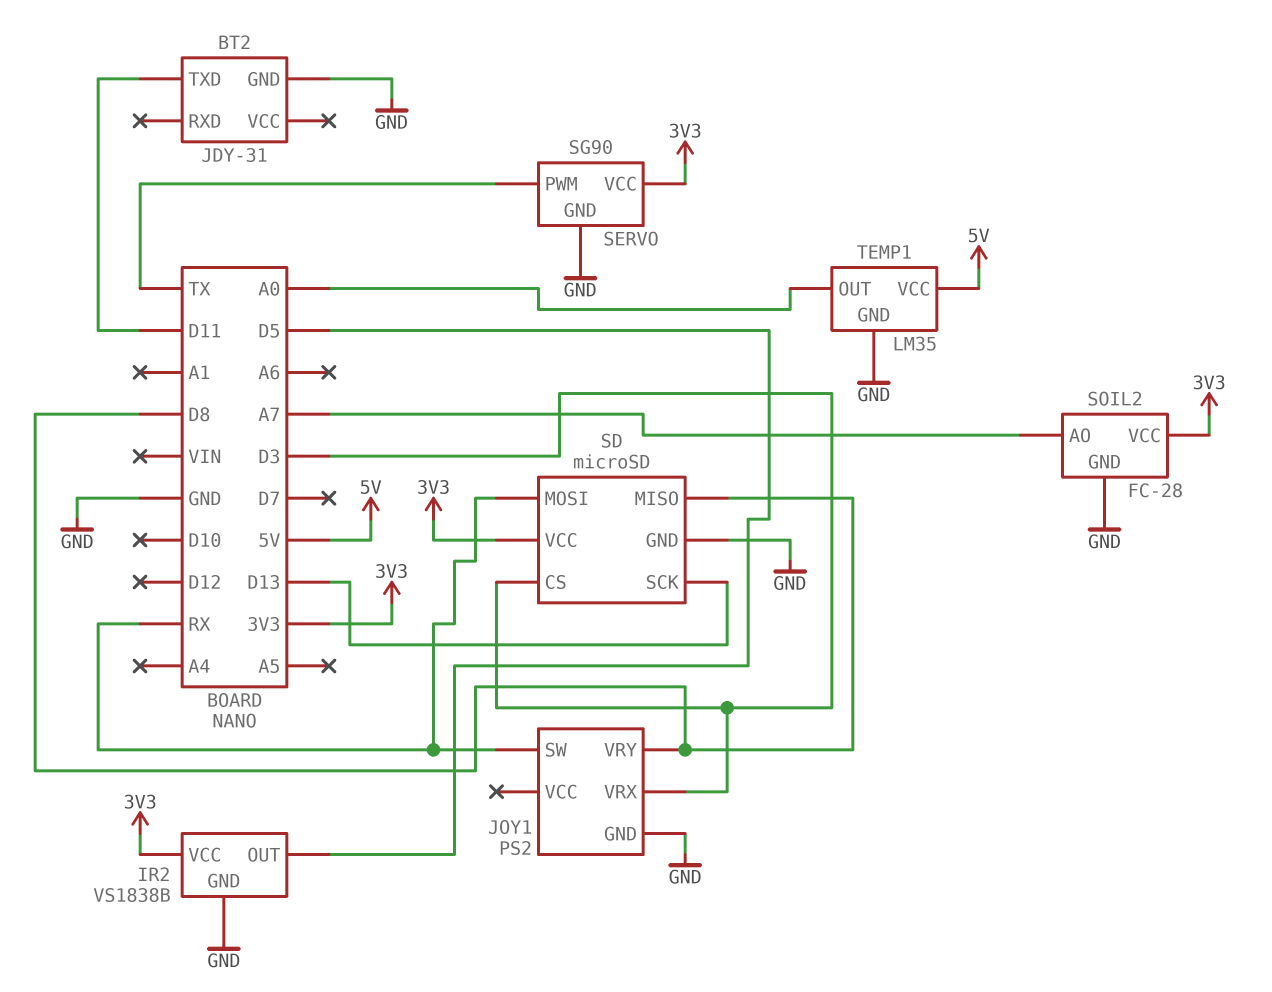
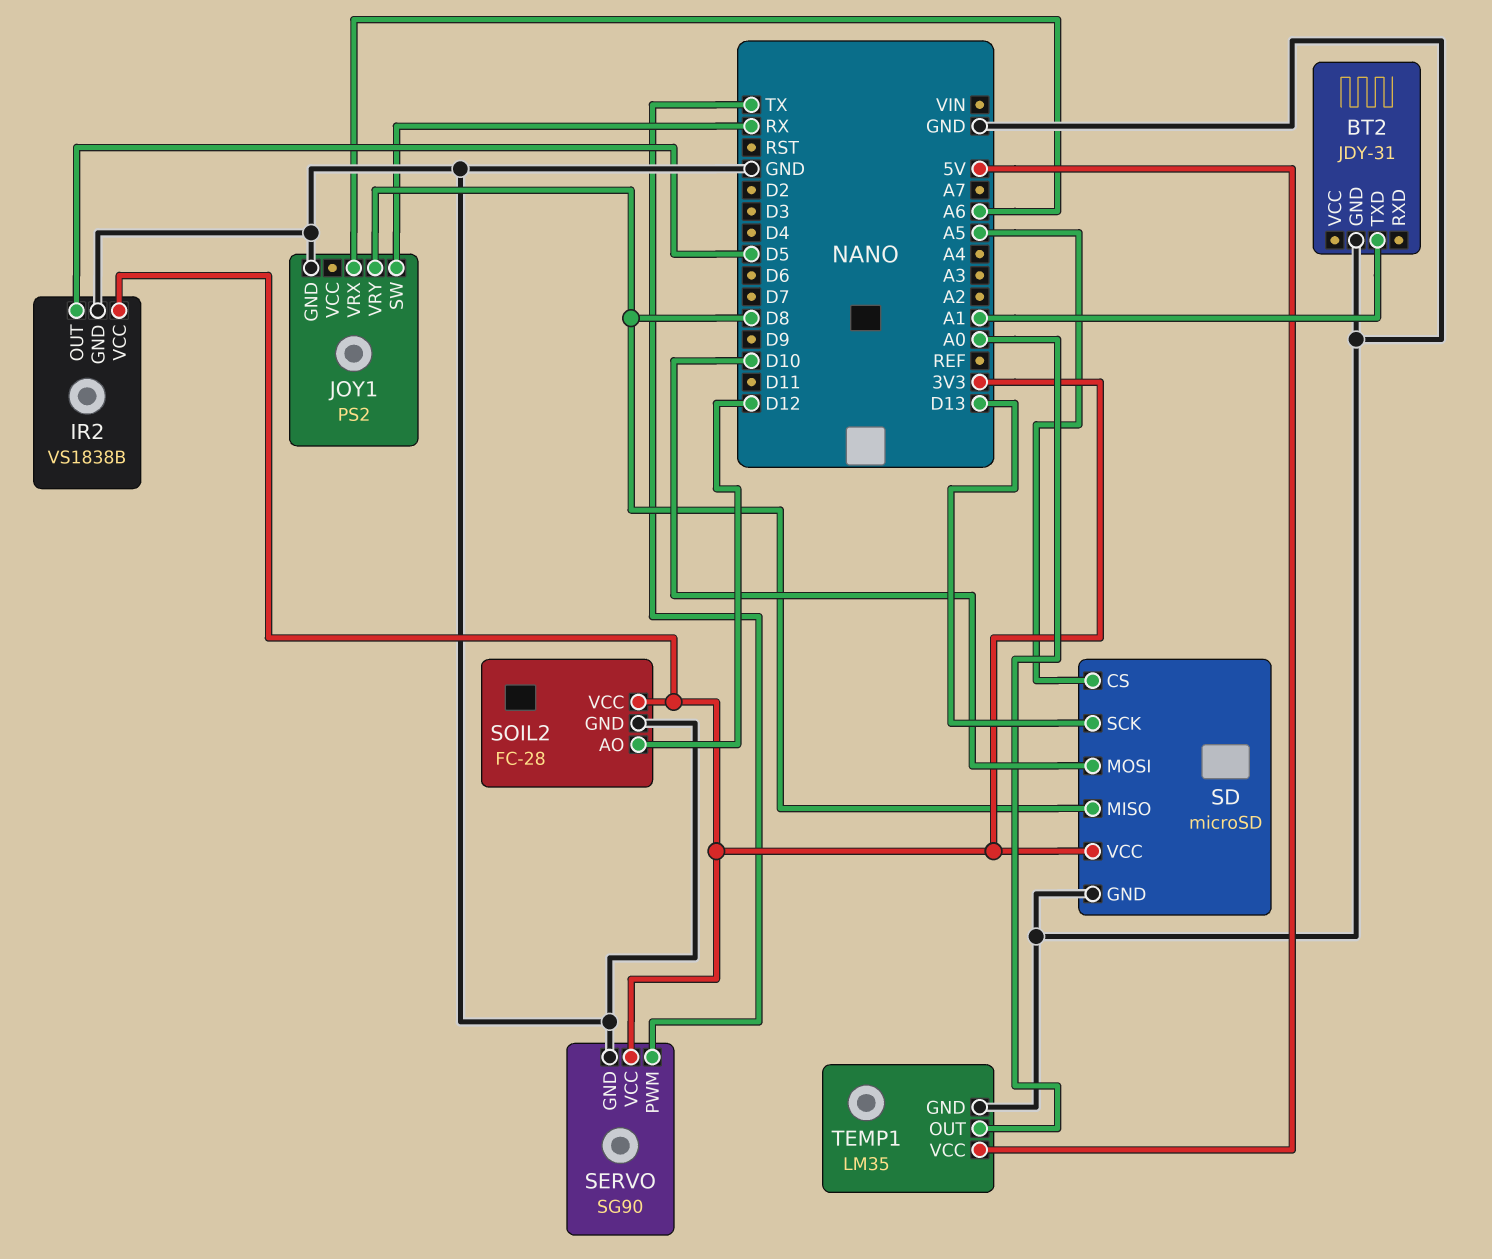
BT2 pin TXD: D11 -> A1
JOY1 pin VRX: D3 -> A6
SD pin CS: D3 -> A5
SD pin MOSI: RX -> D10
SOIL2 pin AO: A7 -> D12

